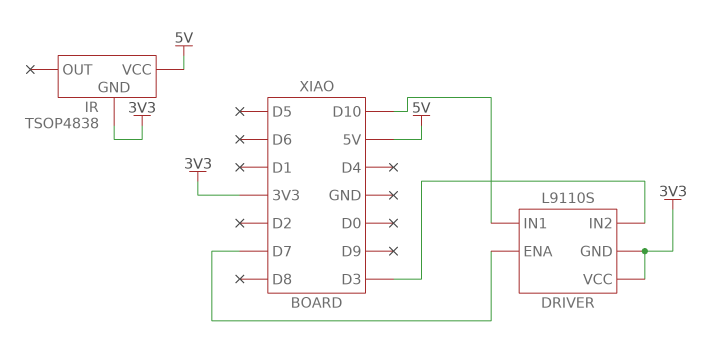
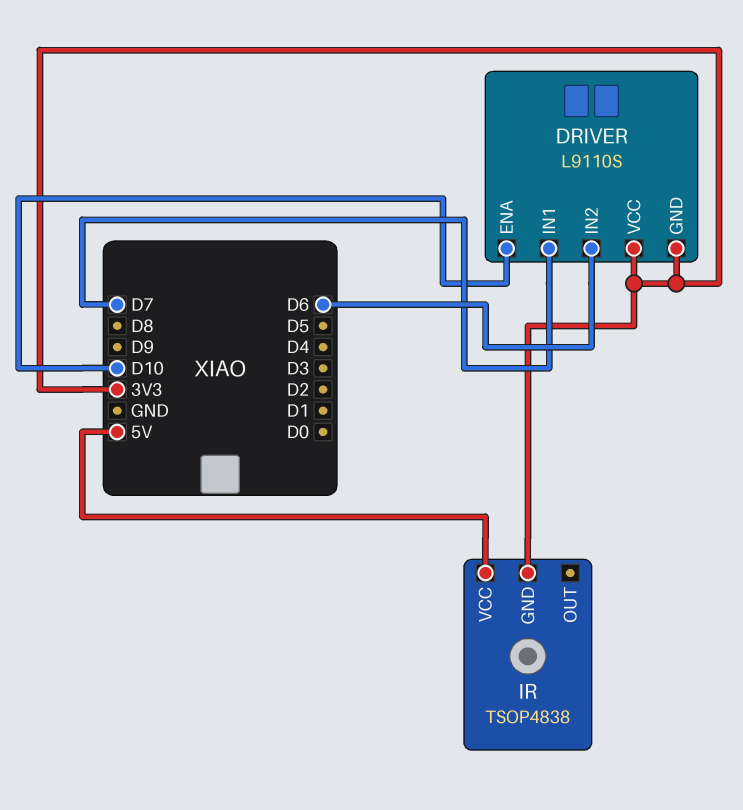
DRIVER pin ENA: D7 -> D10
DRIVER pin IN1: D10 -> D7
DRIVER pin IN2: D3 -> D6

